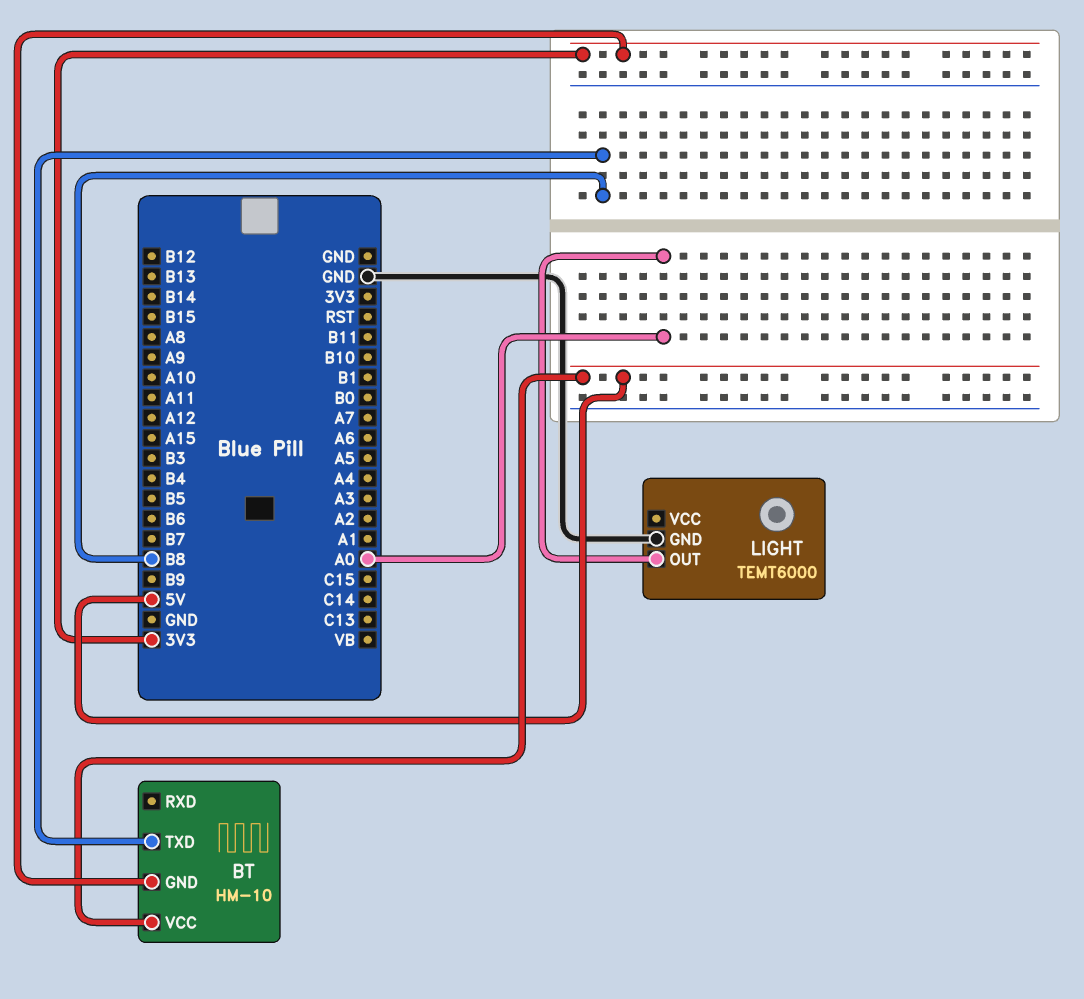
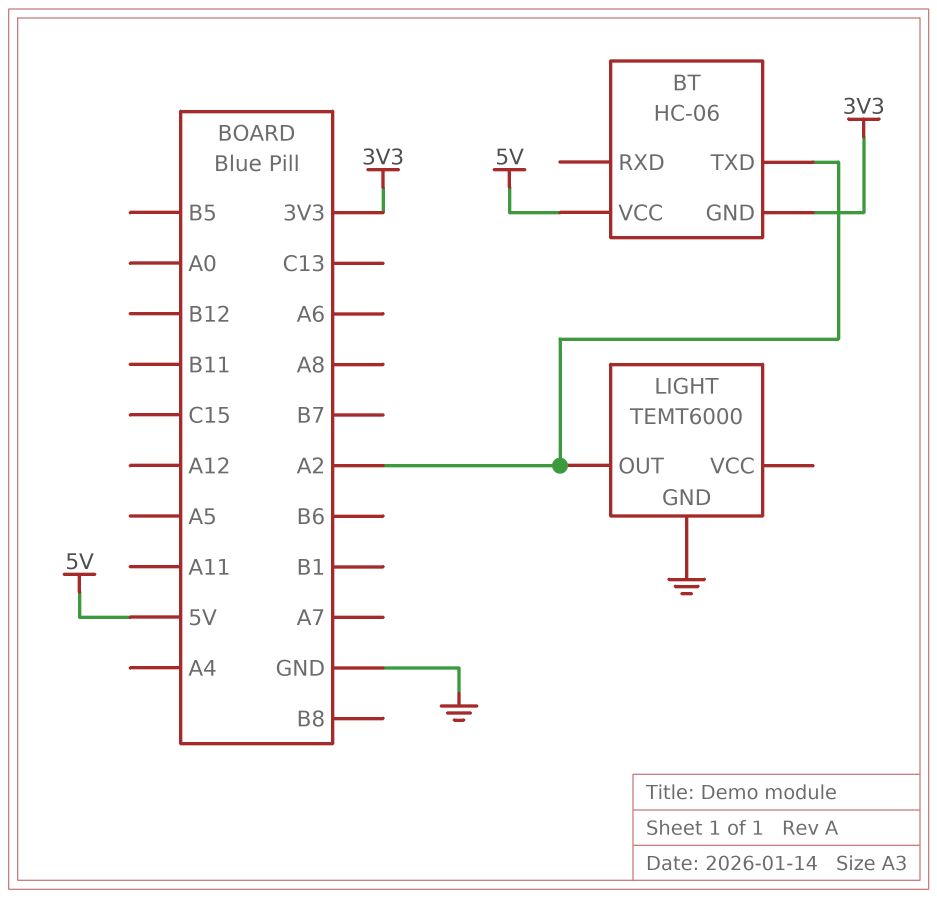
BT: HM-10 -> HC-06
BT pin TXD: B8 -> A2
LIGHT pin OUT: A0 -> A2

